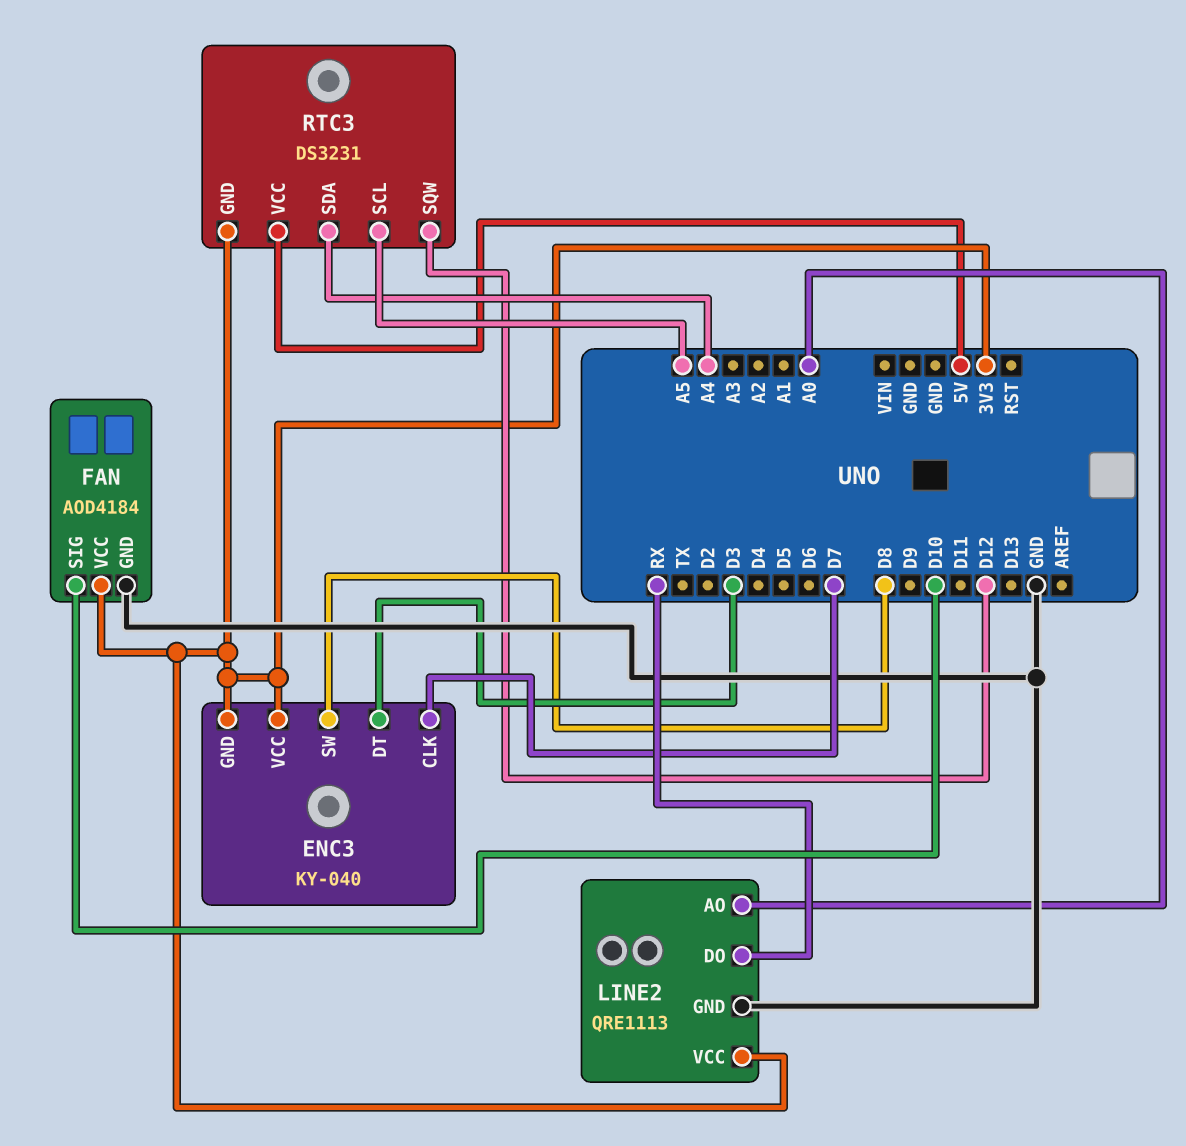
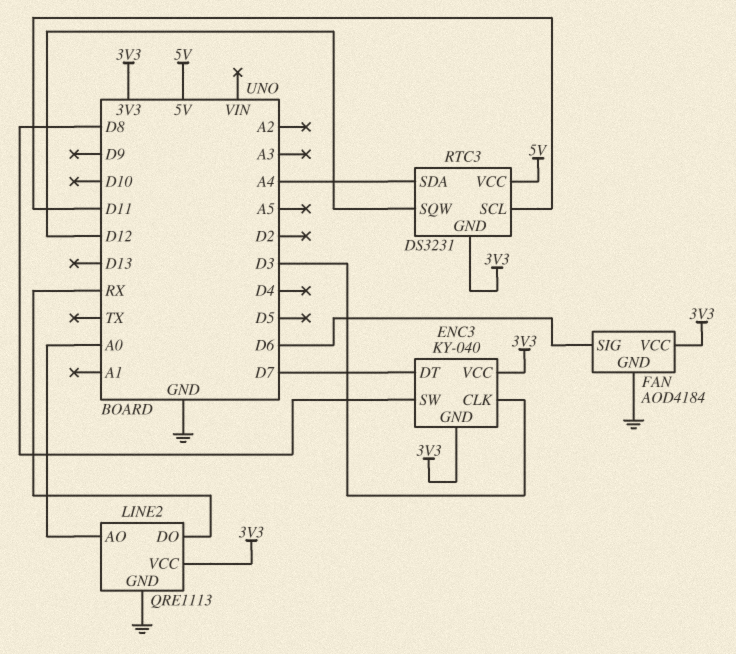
ENC3 pin CLK: D7 -> D3
ENC3 pin DT: D3 -> D7
FAN pin SIG: D10 -> D6
RTC3 pin SCL: A5 -> D11

